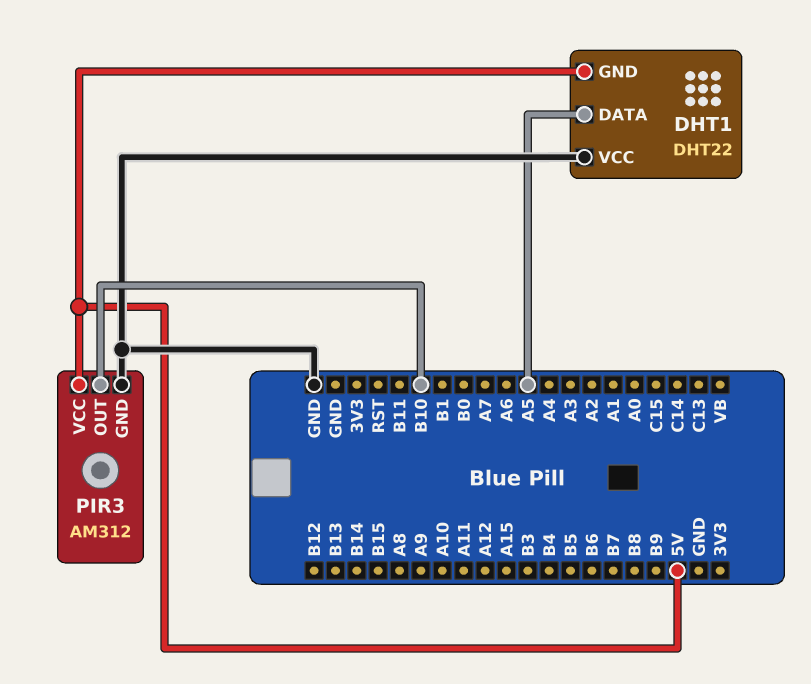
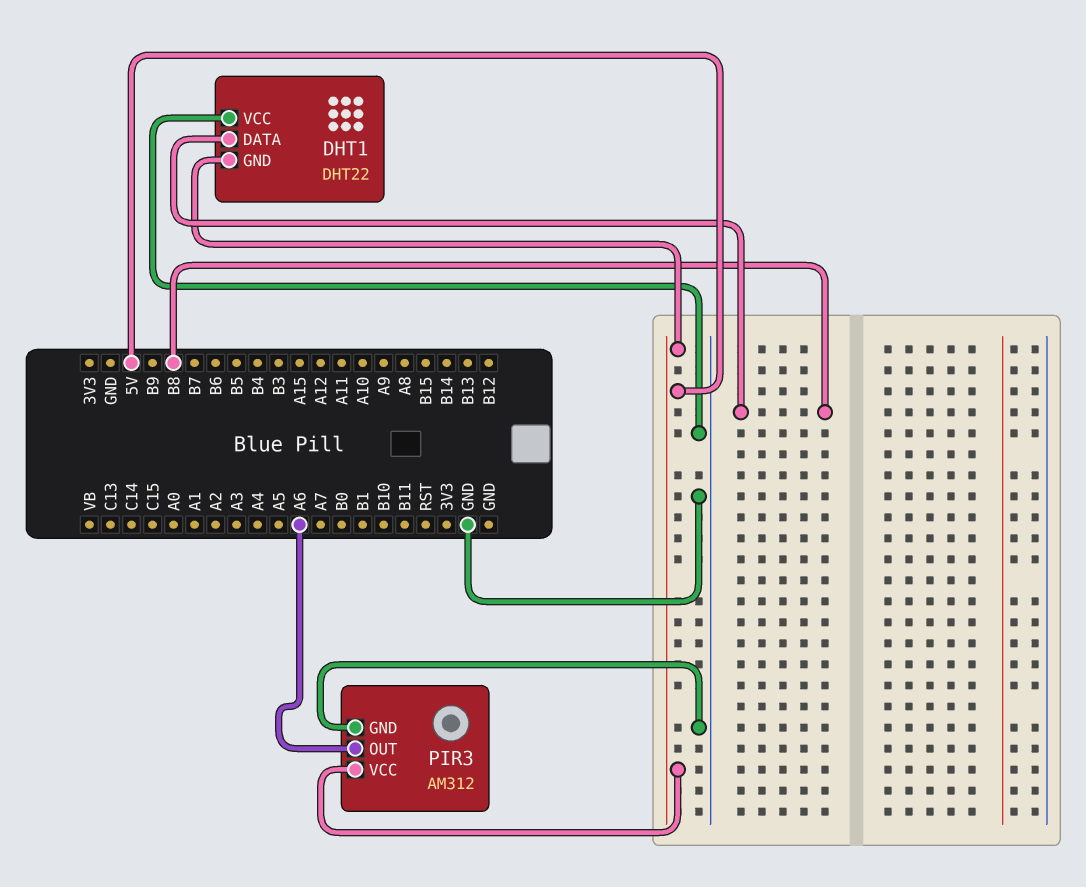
DHT1 pin DATA: A5 -> B8
PIR3 pin OUT: B10 -> A6

